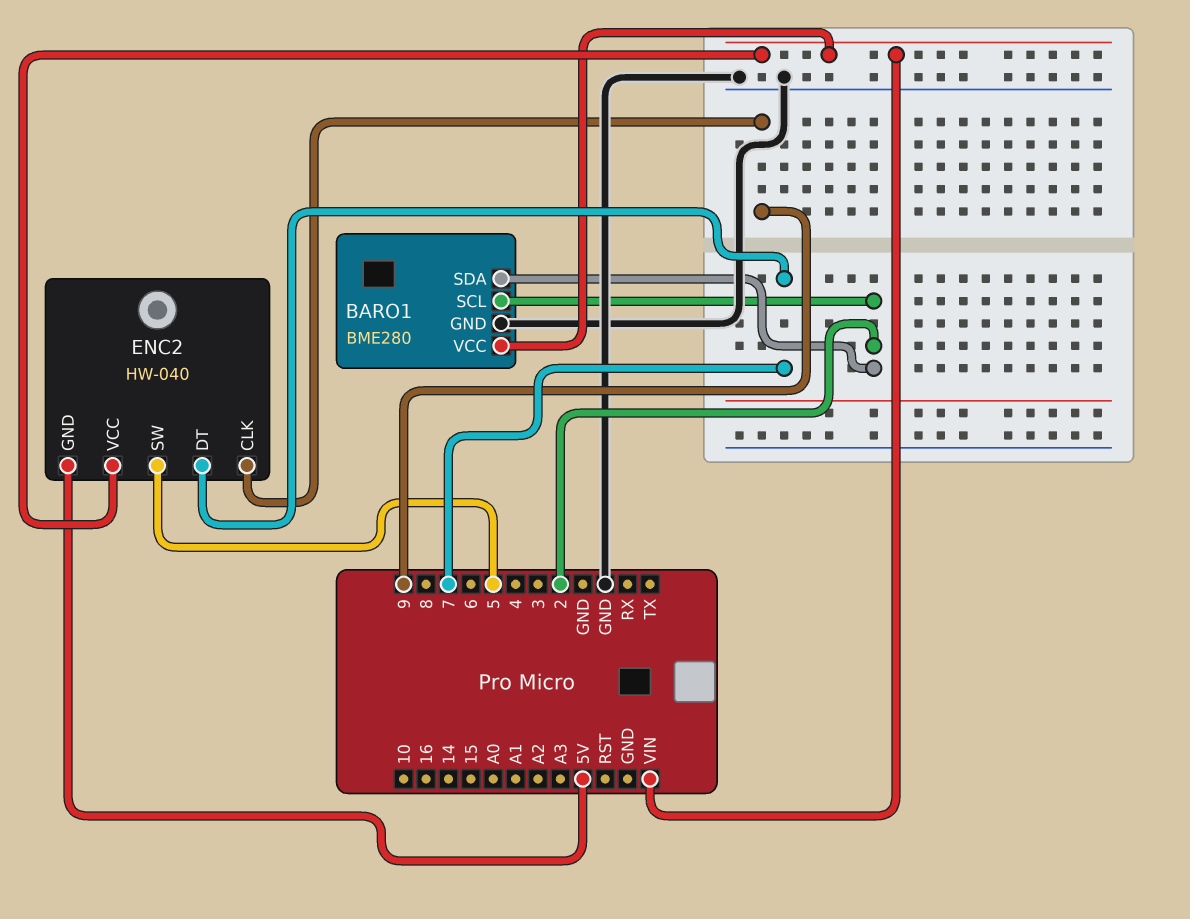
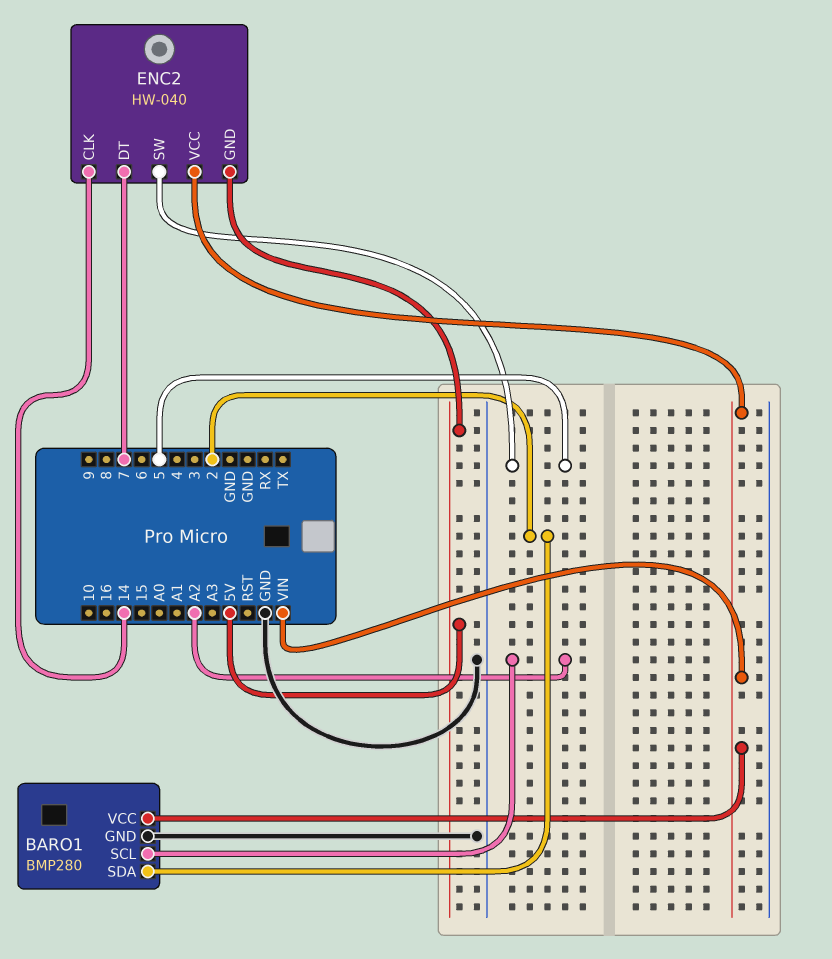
BARO1: BME280 -> BMP280
BARO1 pin SCL: 2 -> A2
ENC2 pin CLK: 9 -> 14

